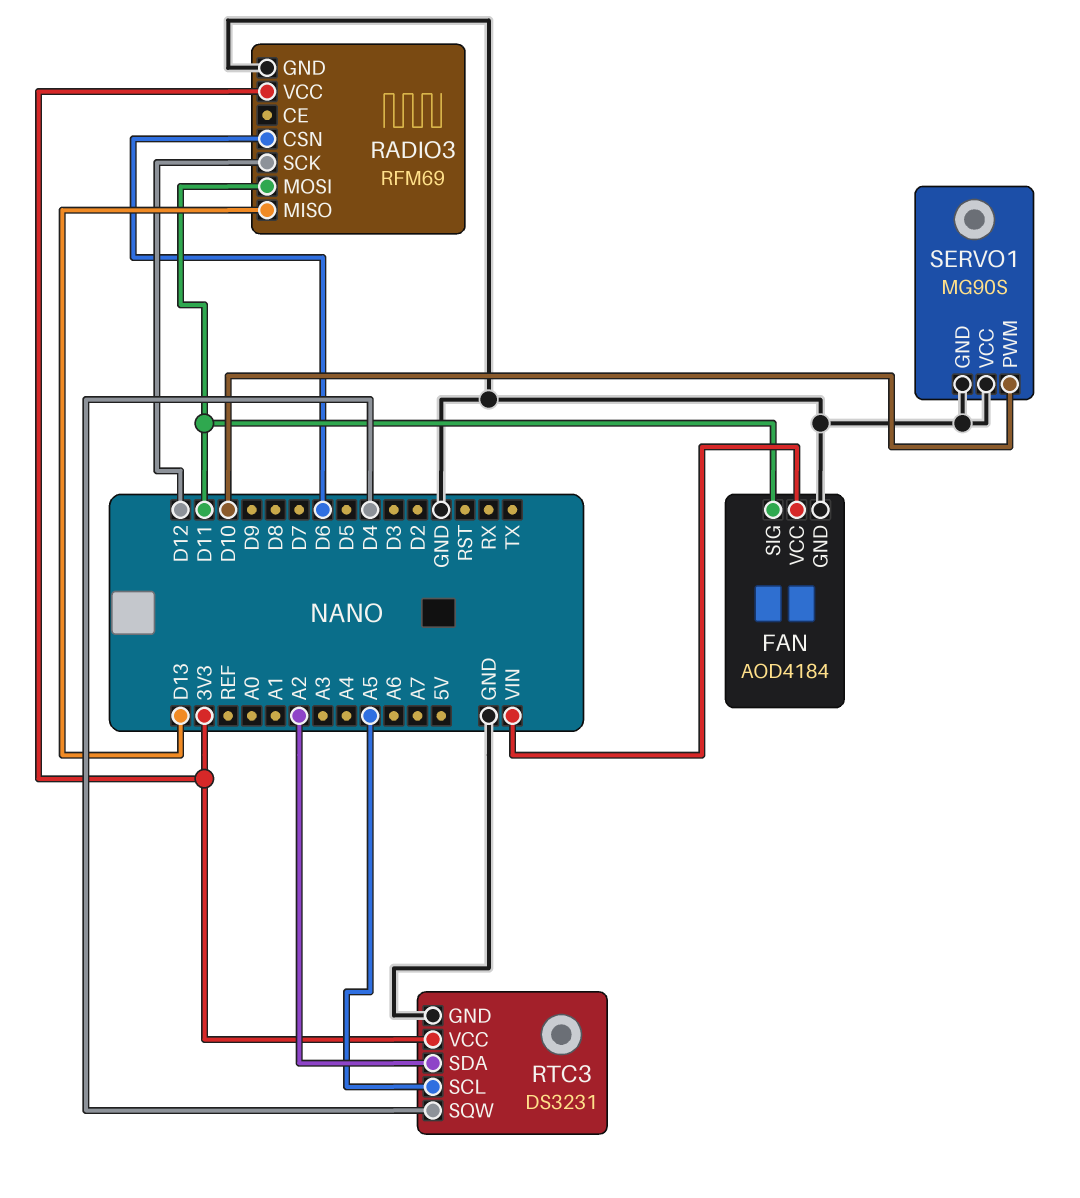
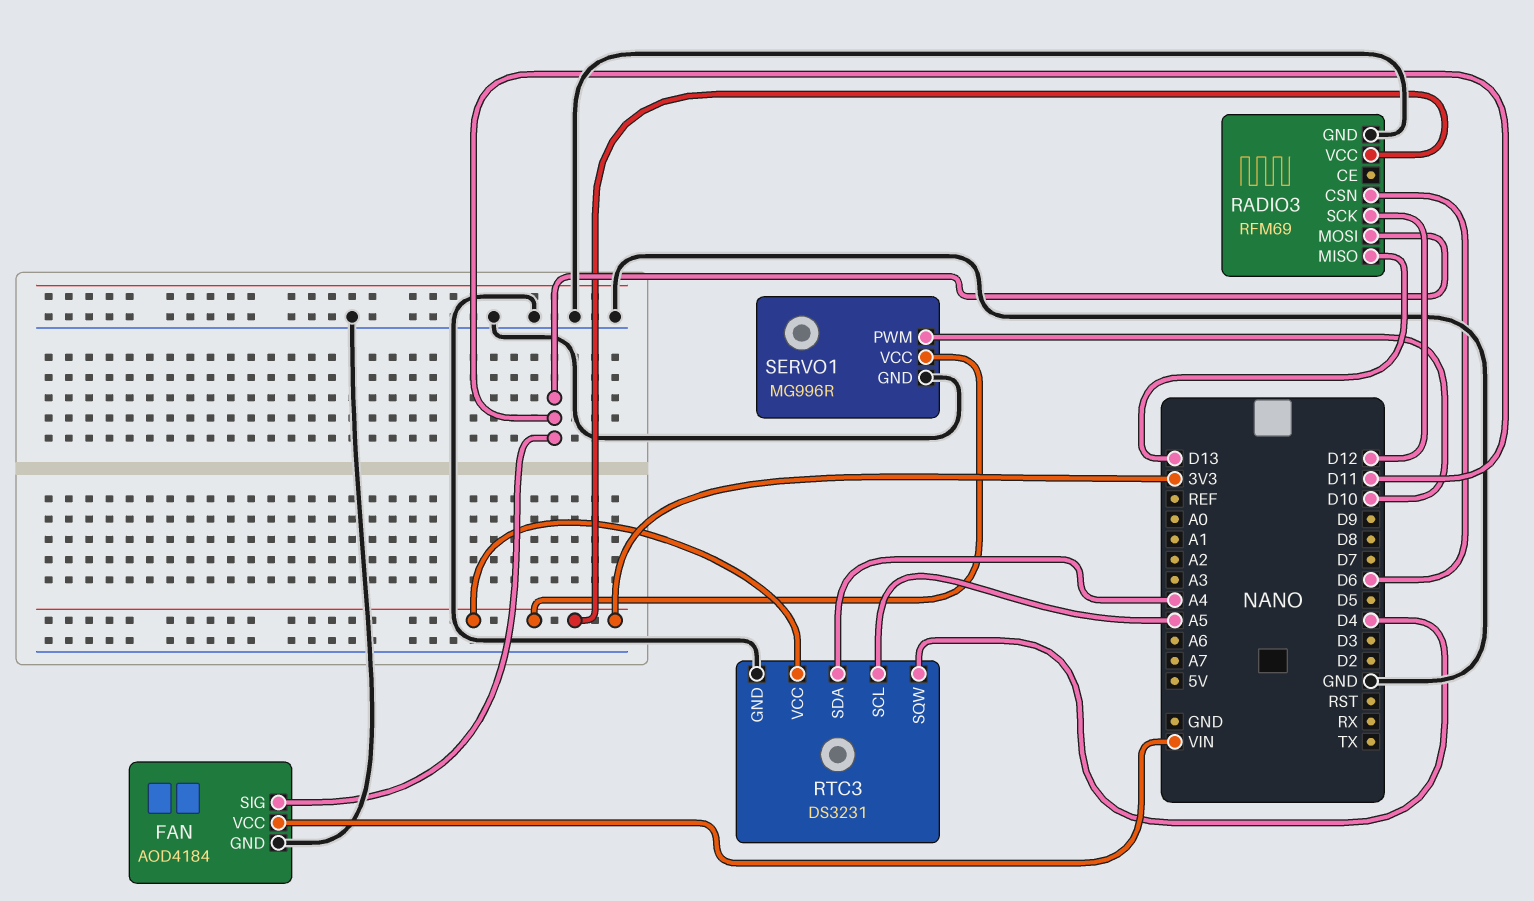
RTC3 pin SDA: A2 -> A4
SERVO1: MG90S -> MG996R
SERVO1 pin VCC: GND -> 3V3

